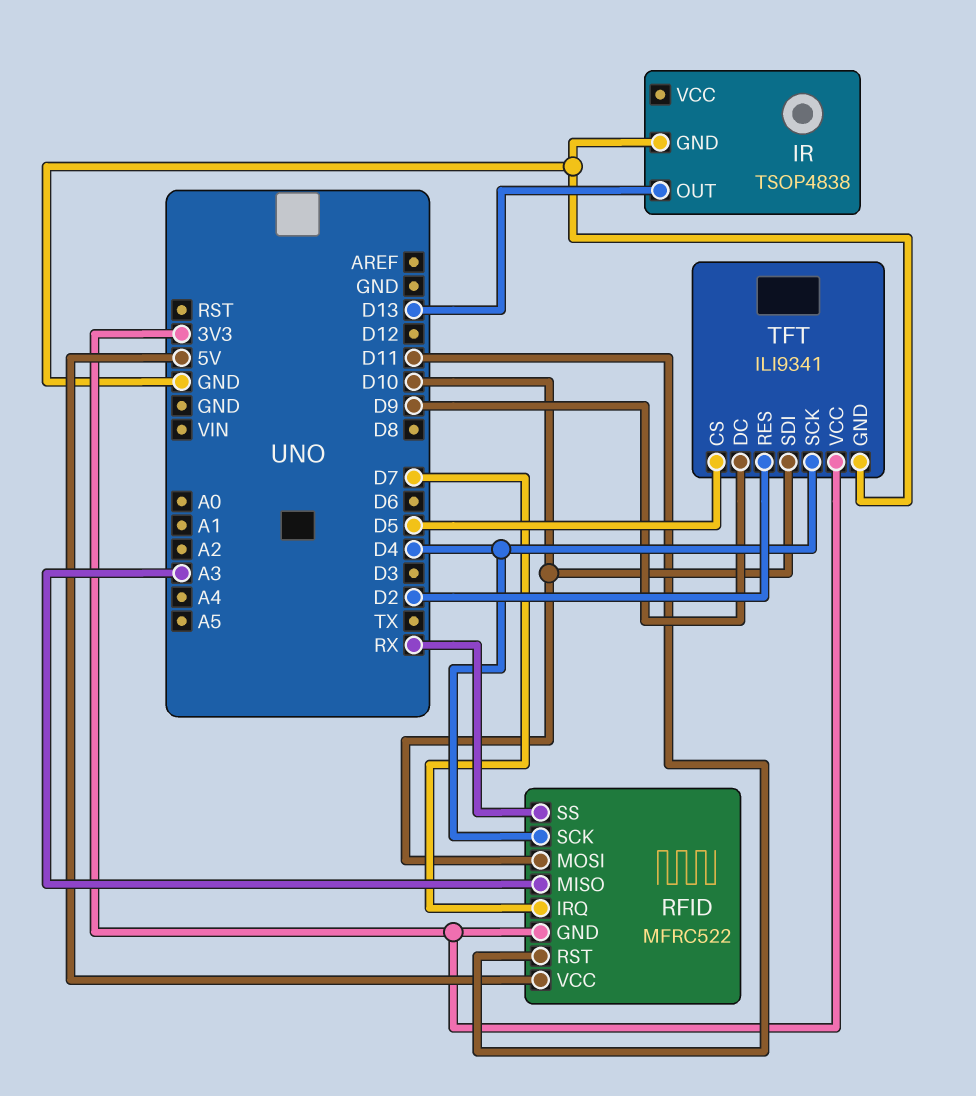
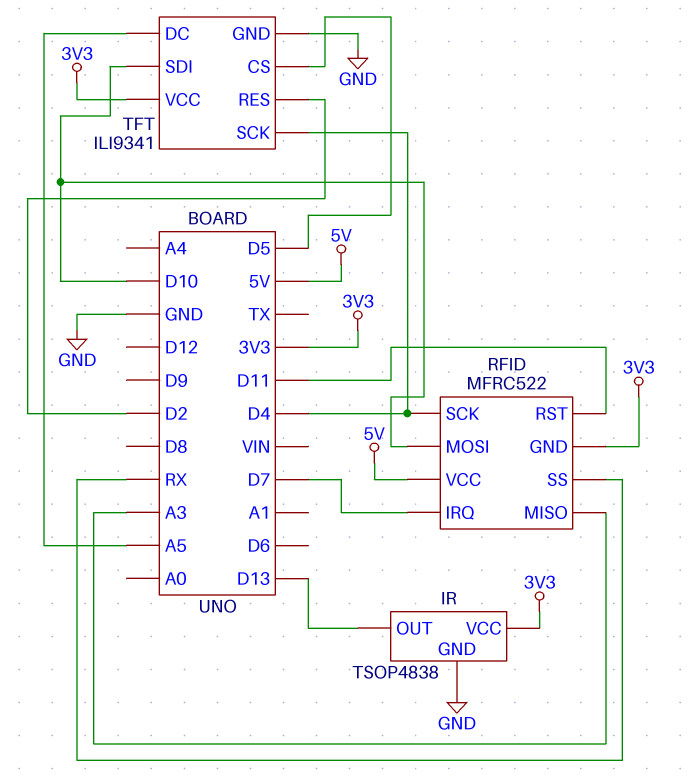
IR pin VCC: none -> 3V3
TFT pin DC: D9 -> A5

